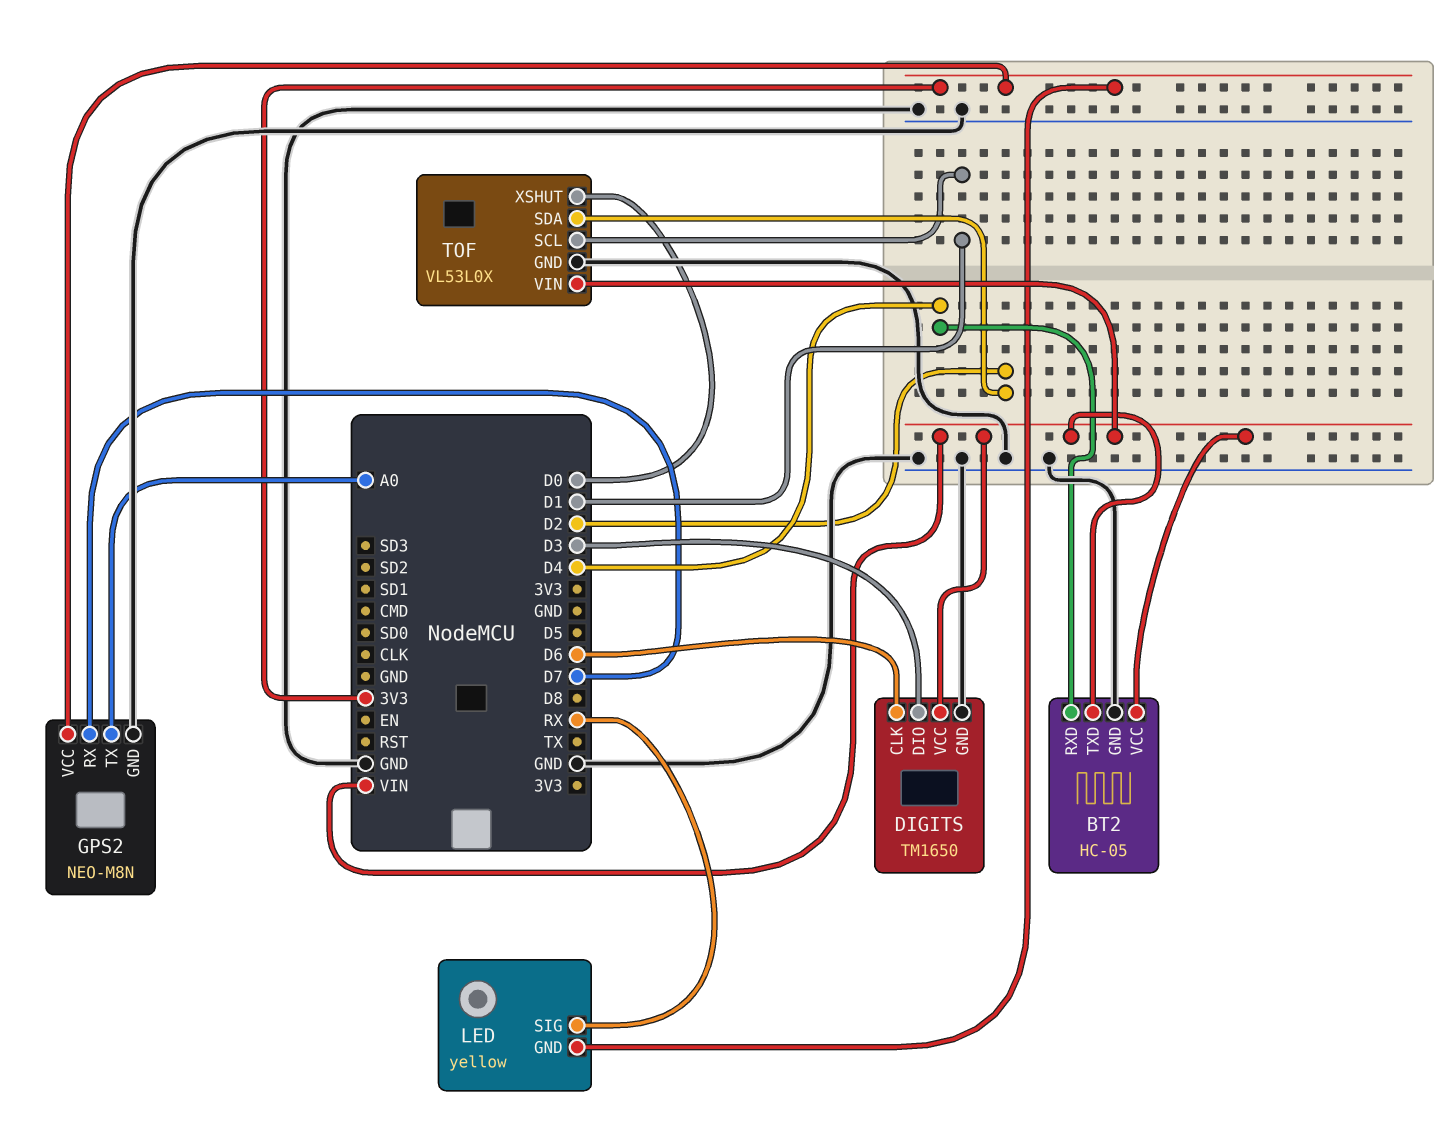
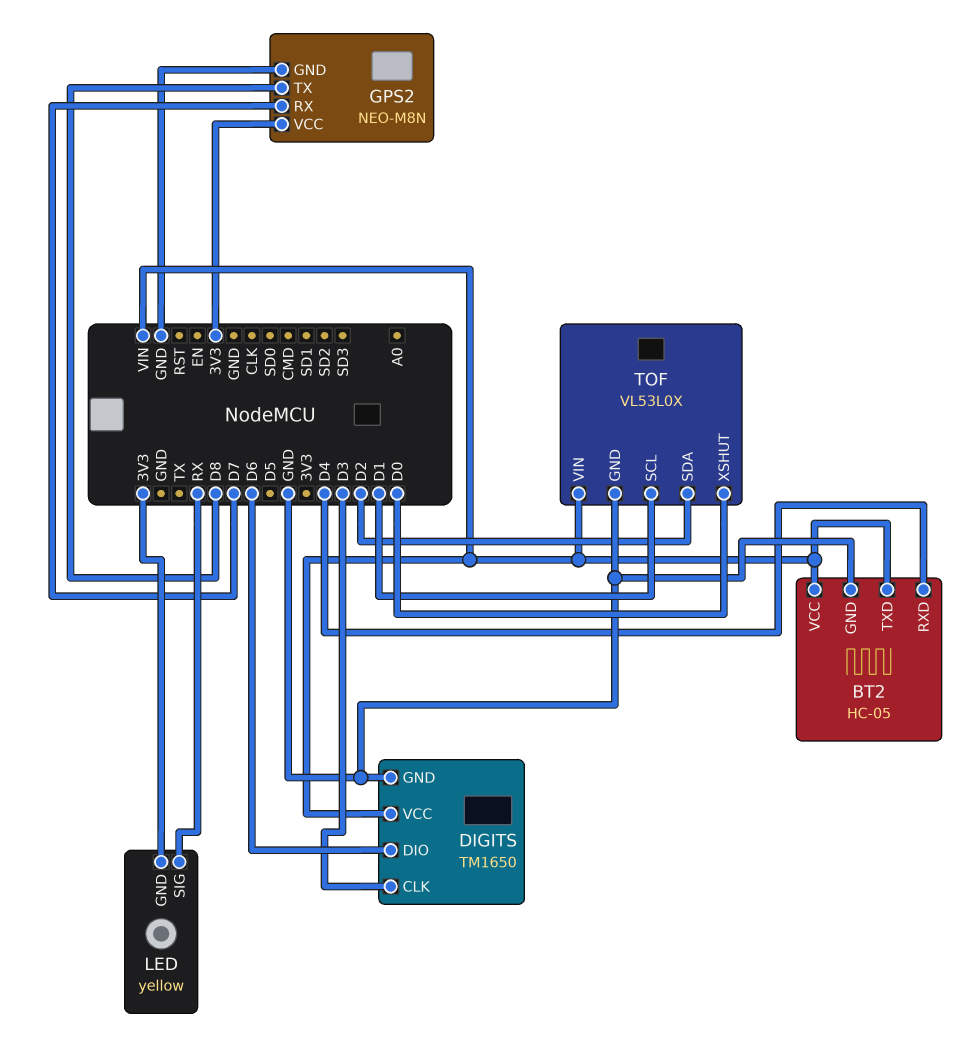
DIGITS pin CLK: D6 -> D3
DIGITS pin DIO: D3 -> D6
GPS2 pin TX: A0 -> D8

